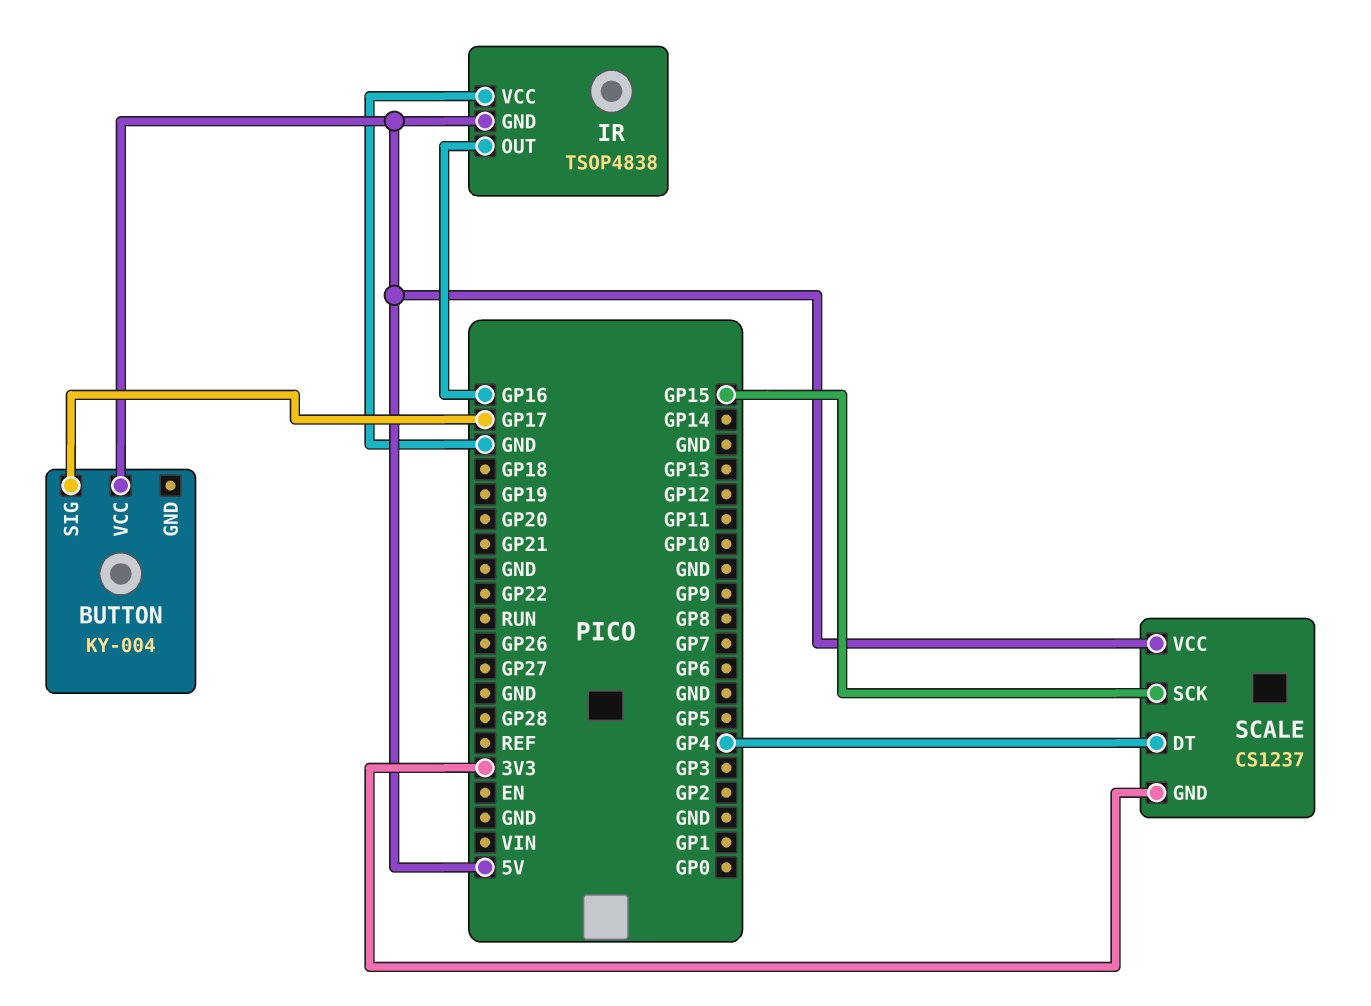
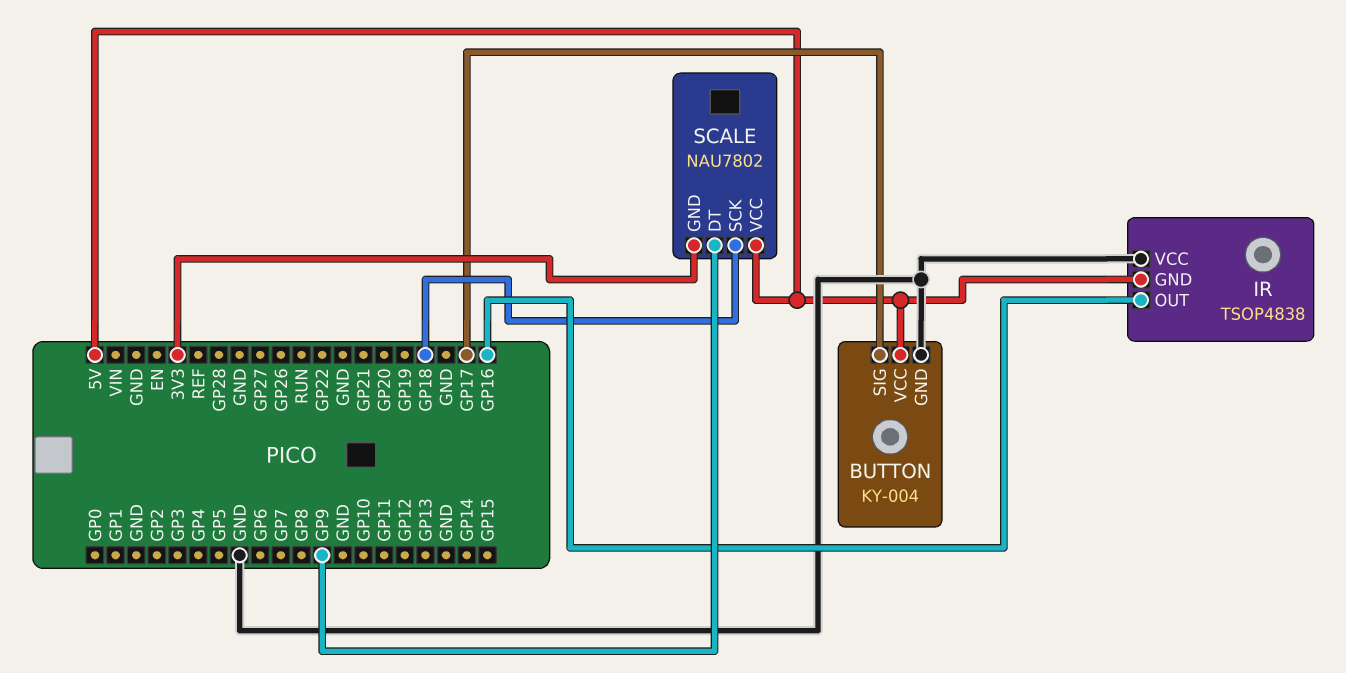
BUTTON pin GND: none -> GND
SCALE: CS1237 -> NAU7802
SCALE pin DT: GP4 -> GP9
SCALE pin SCK: GP15 -> GP18

